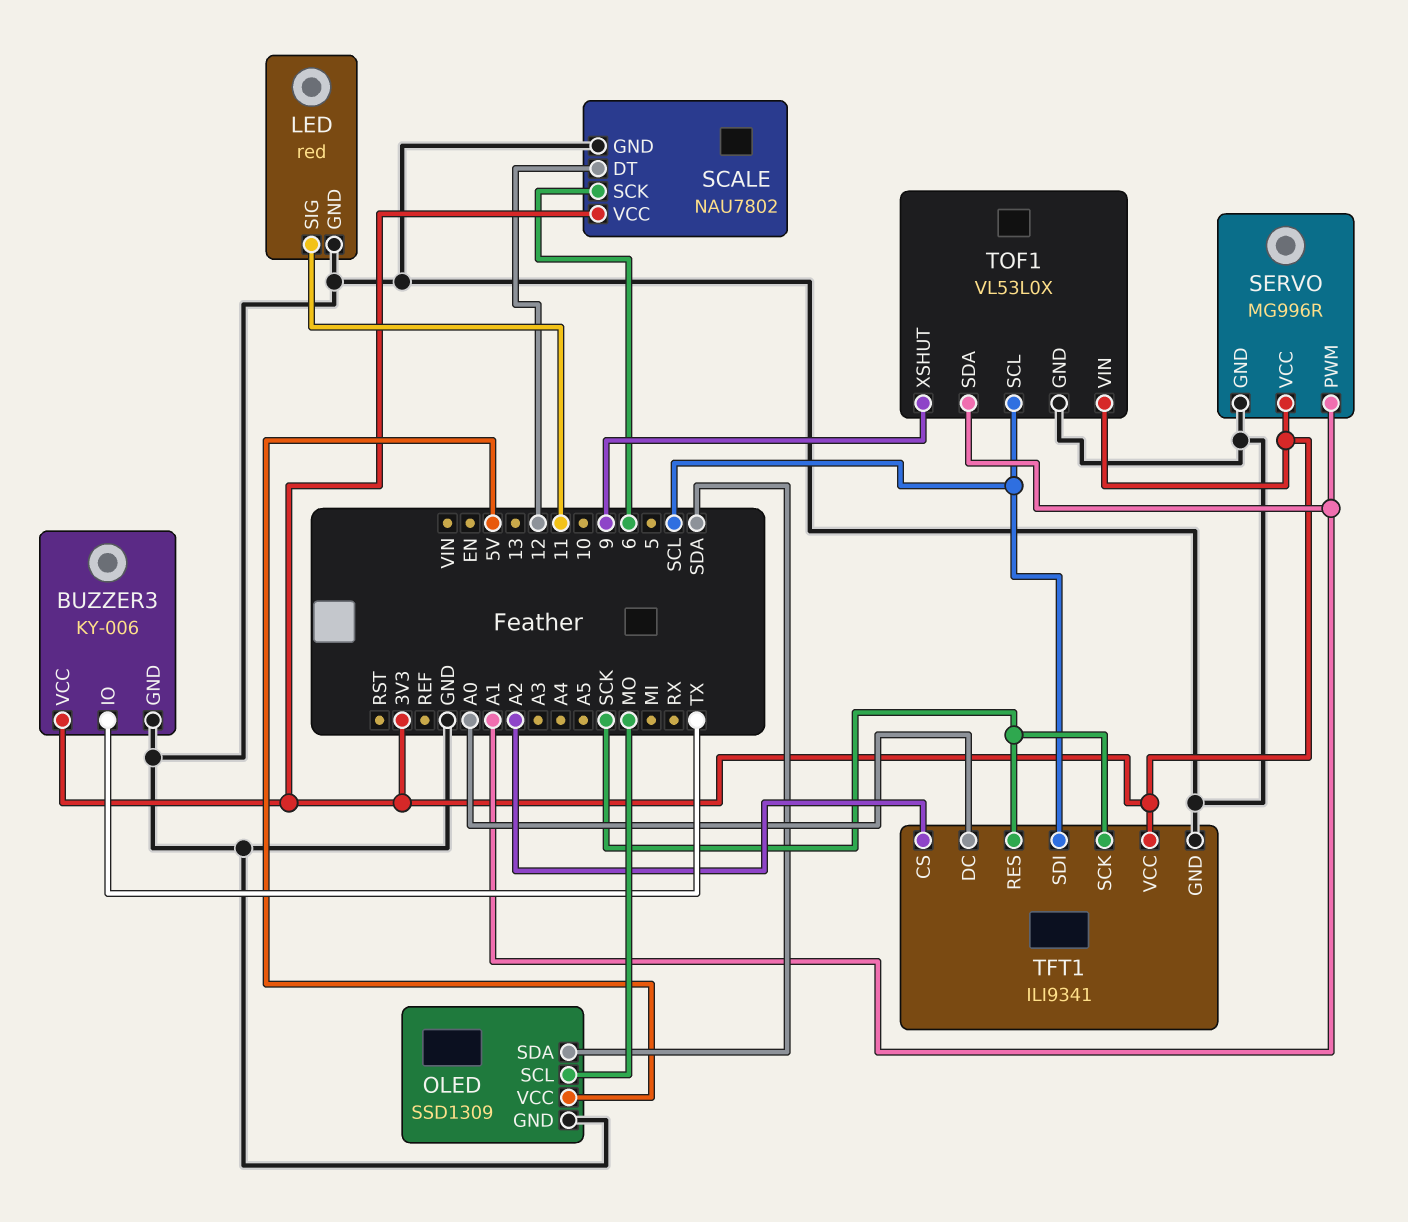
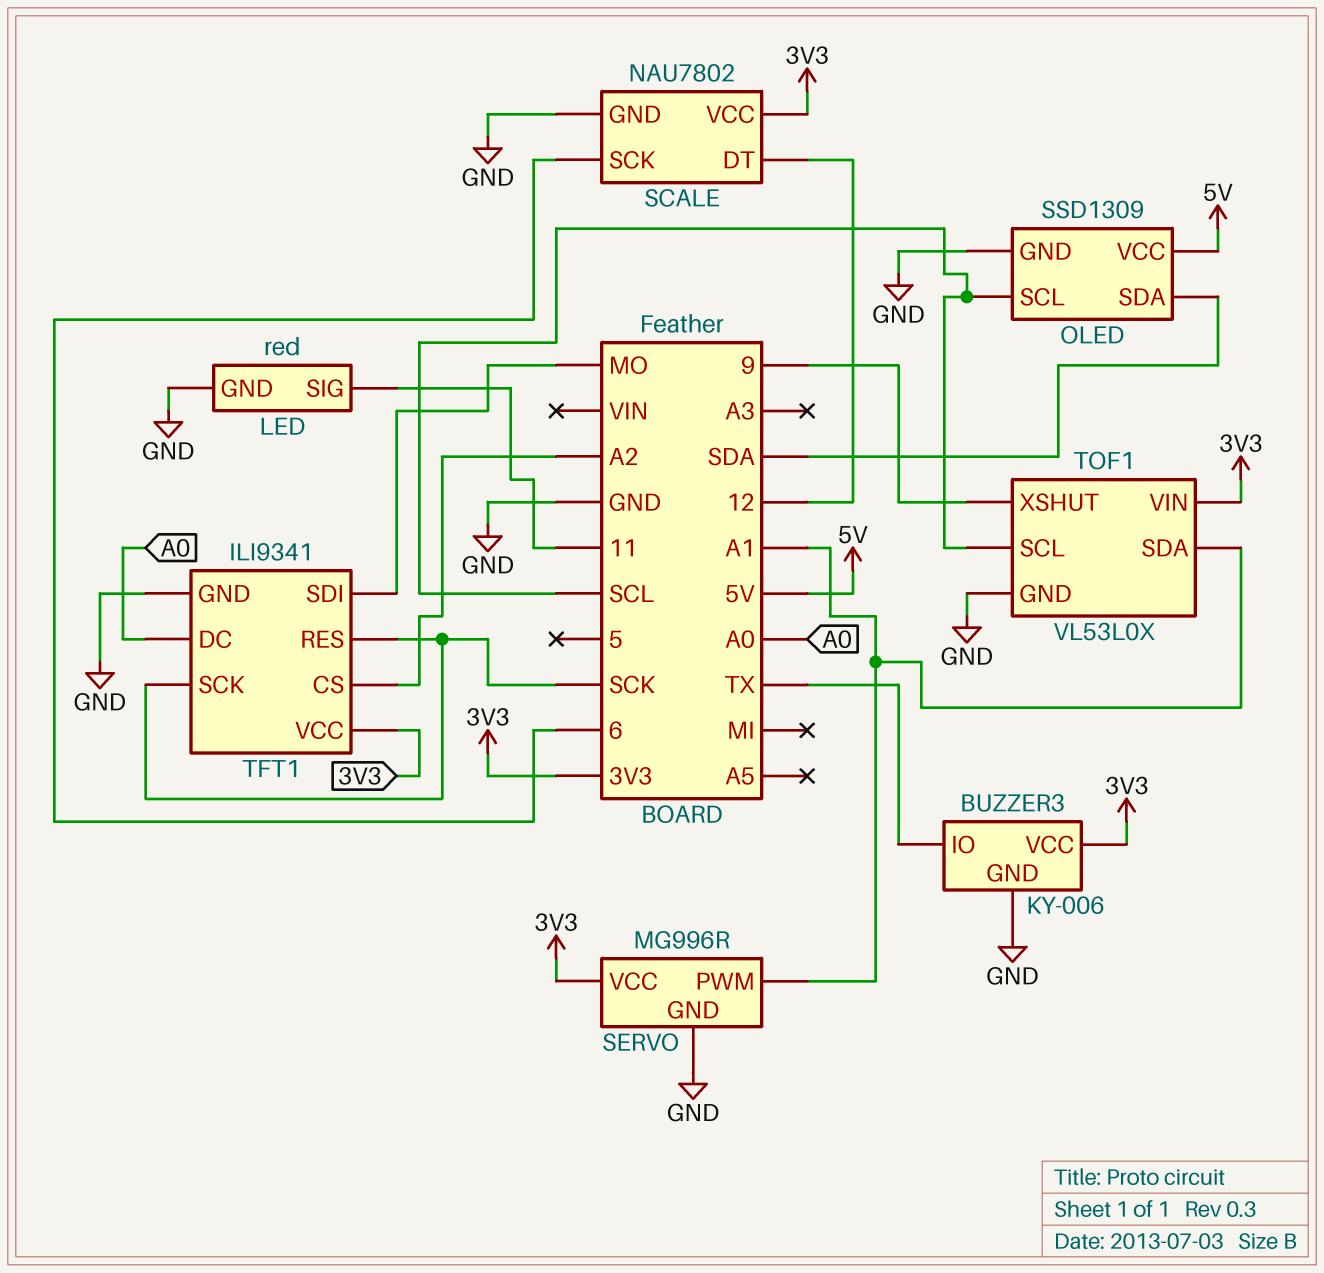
OLED pin SCL: MO -> SCL
TFT1 pin SDI: SCL -> MO

